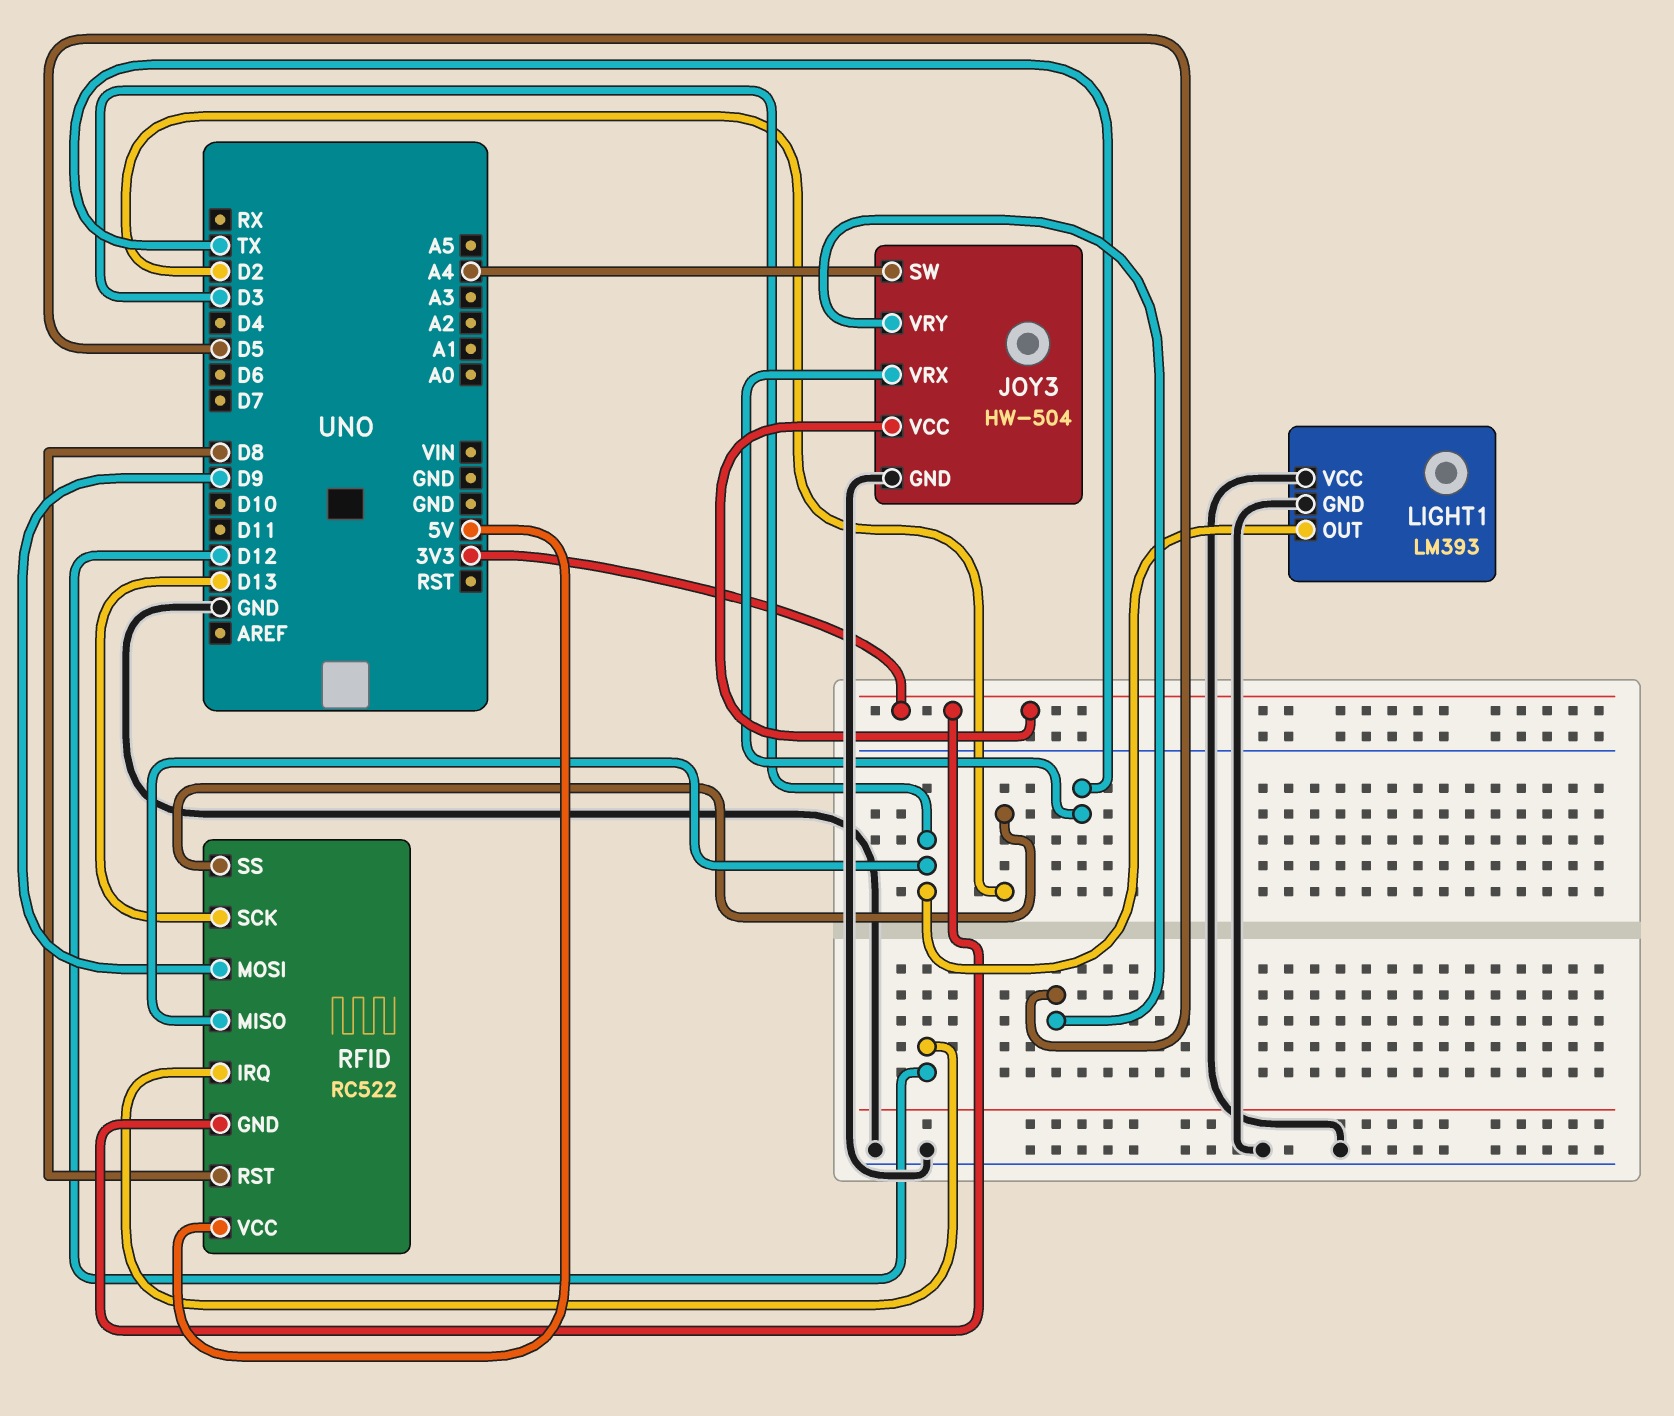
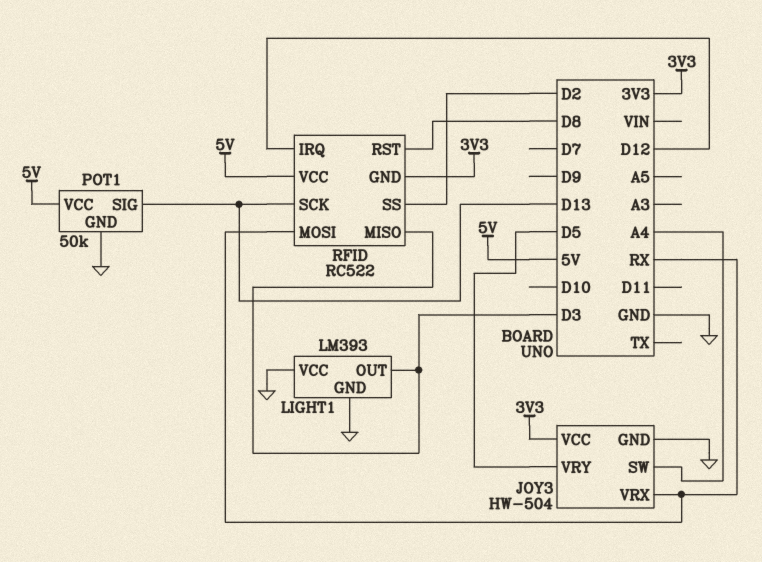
JOY3 pin VRX: TX -> RX
POT1: none -> 50k
POT1 pin GND: none -> GND
POT1 pin SIG: none -> D13
POT1 pin VCC: none -> 5V
RFID pin MOSI: D9 -> RX

